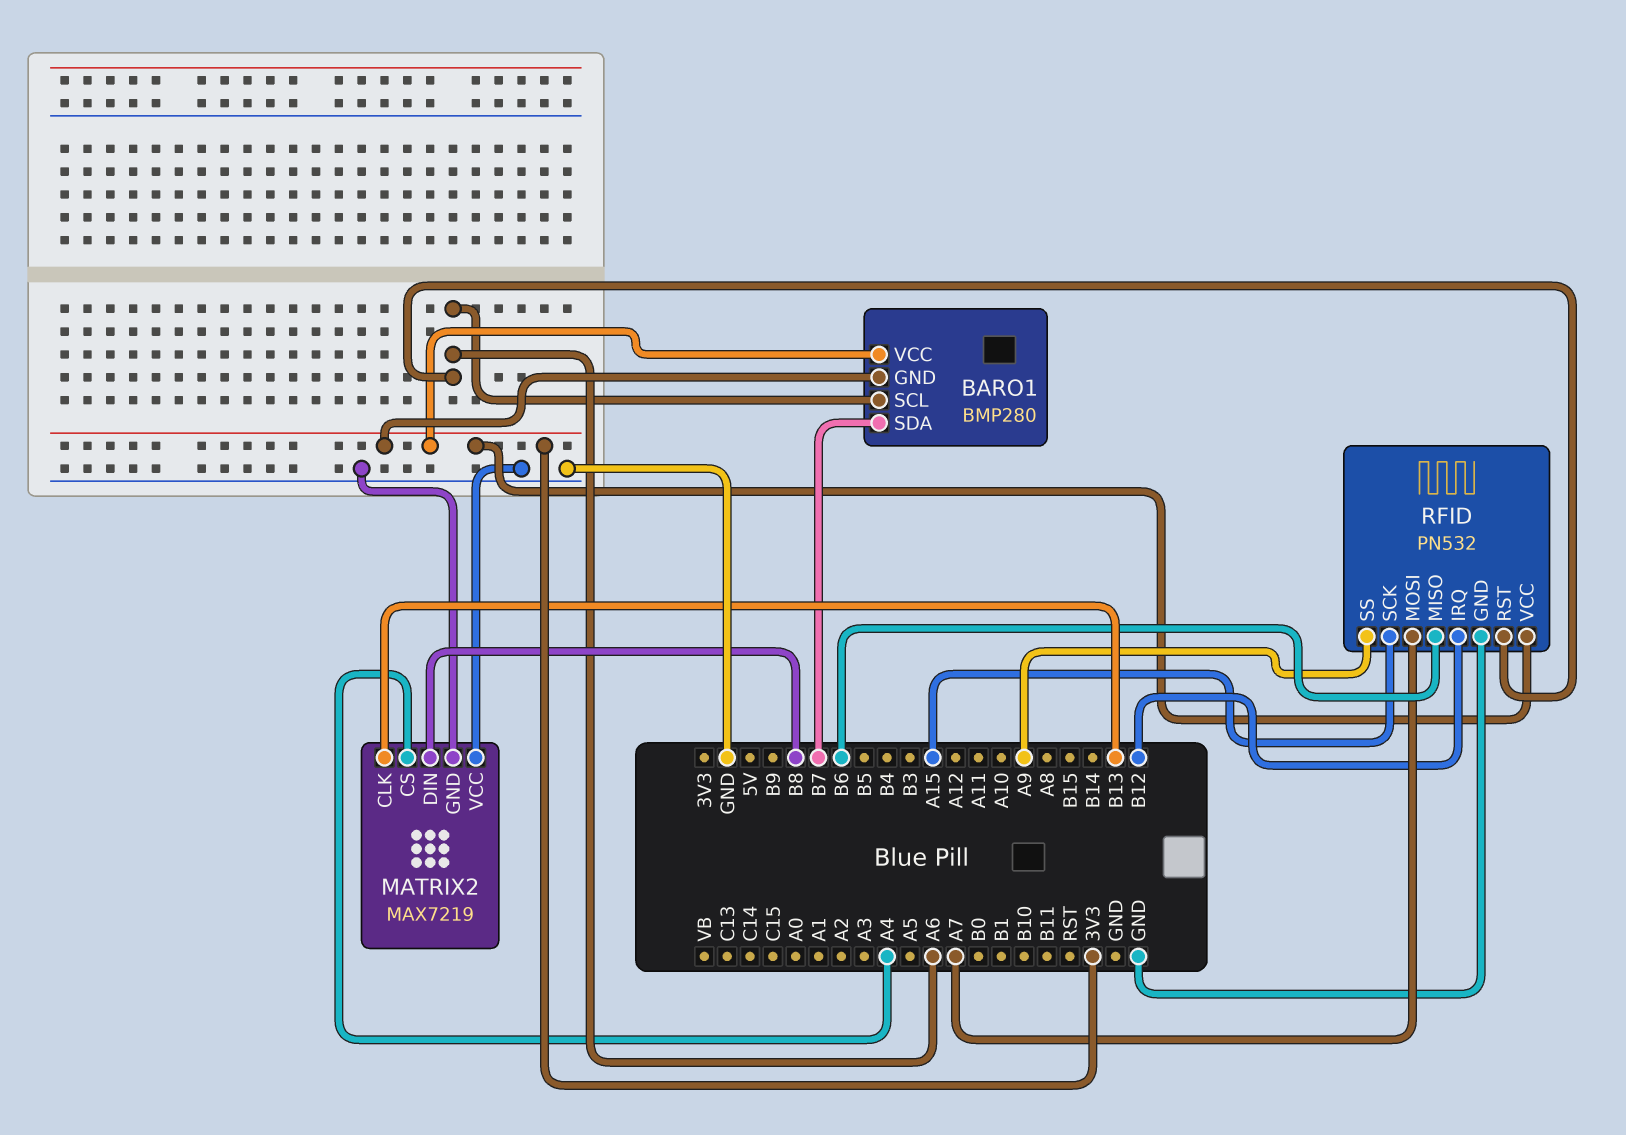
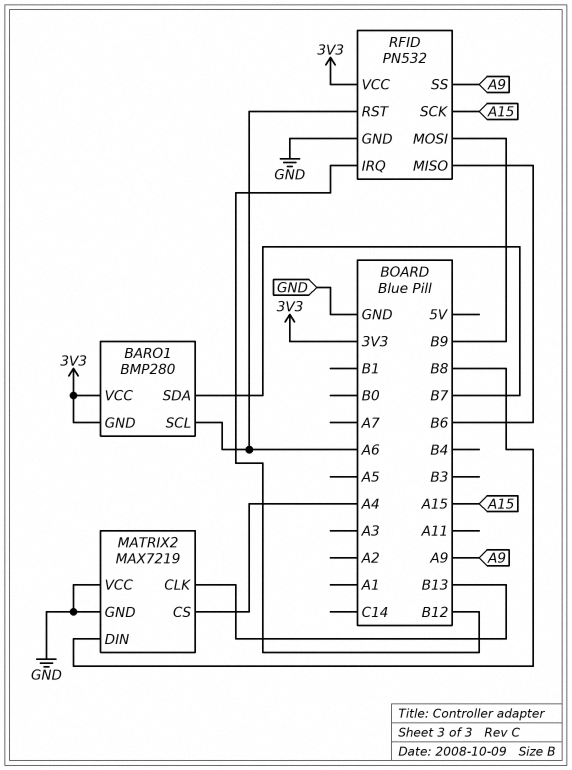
RFID pin MOSI: A7 -> B9

